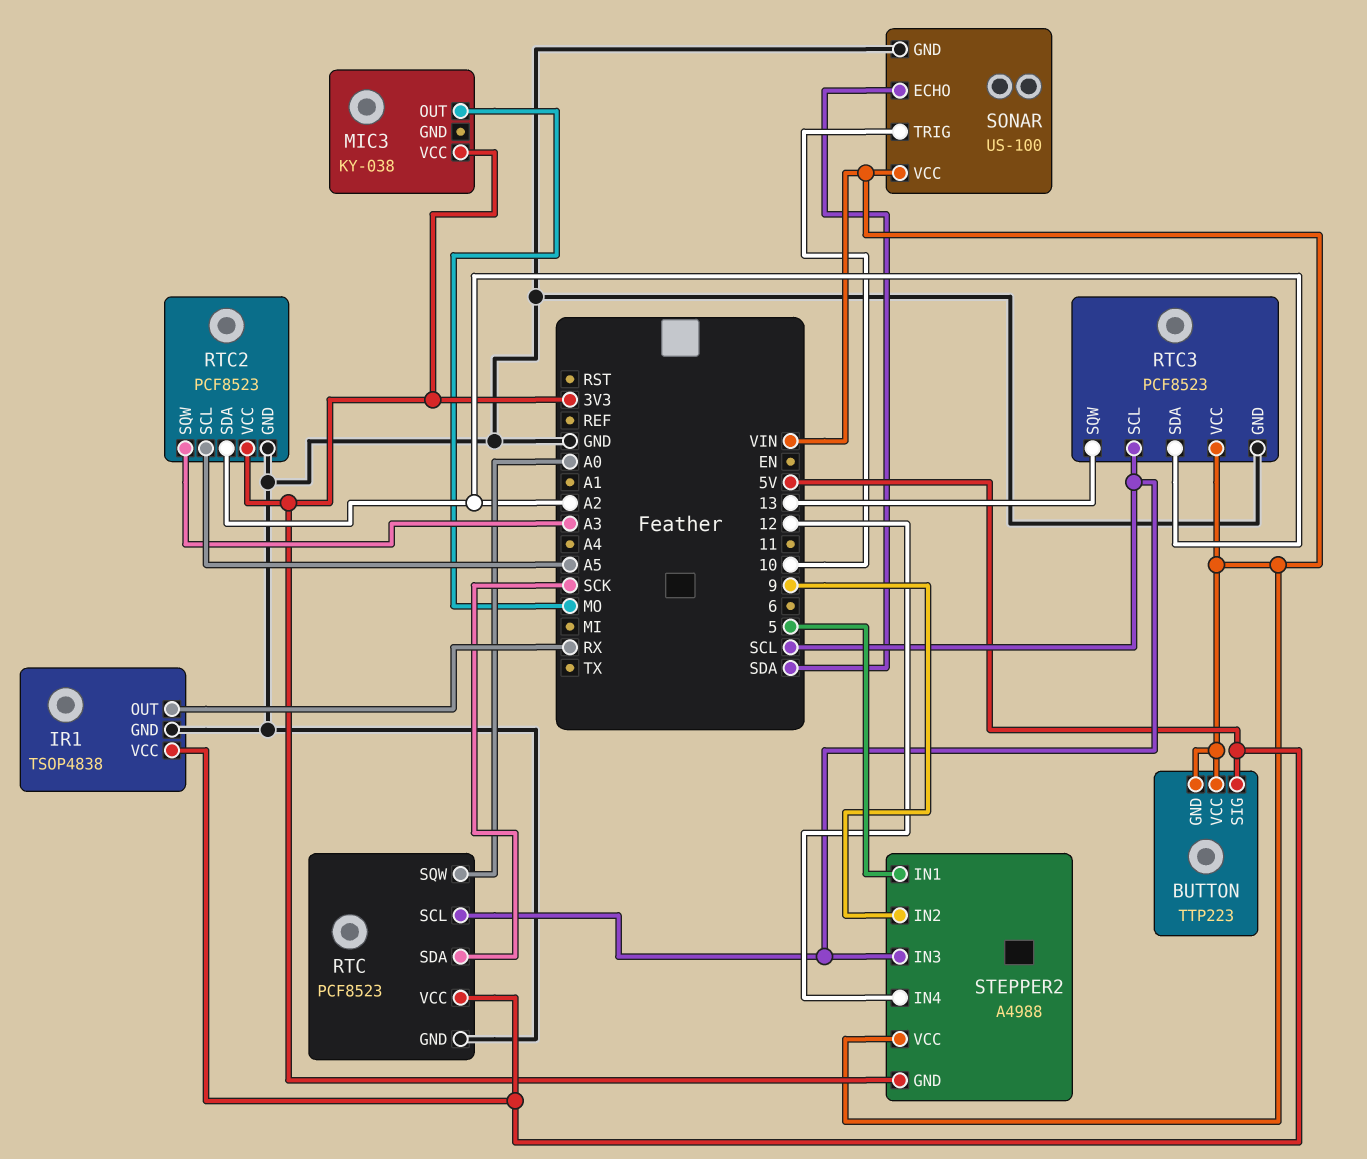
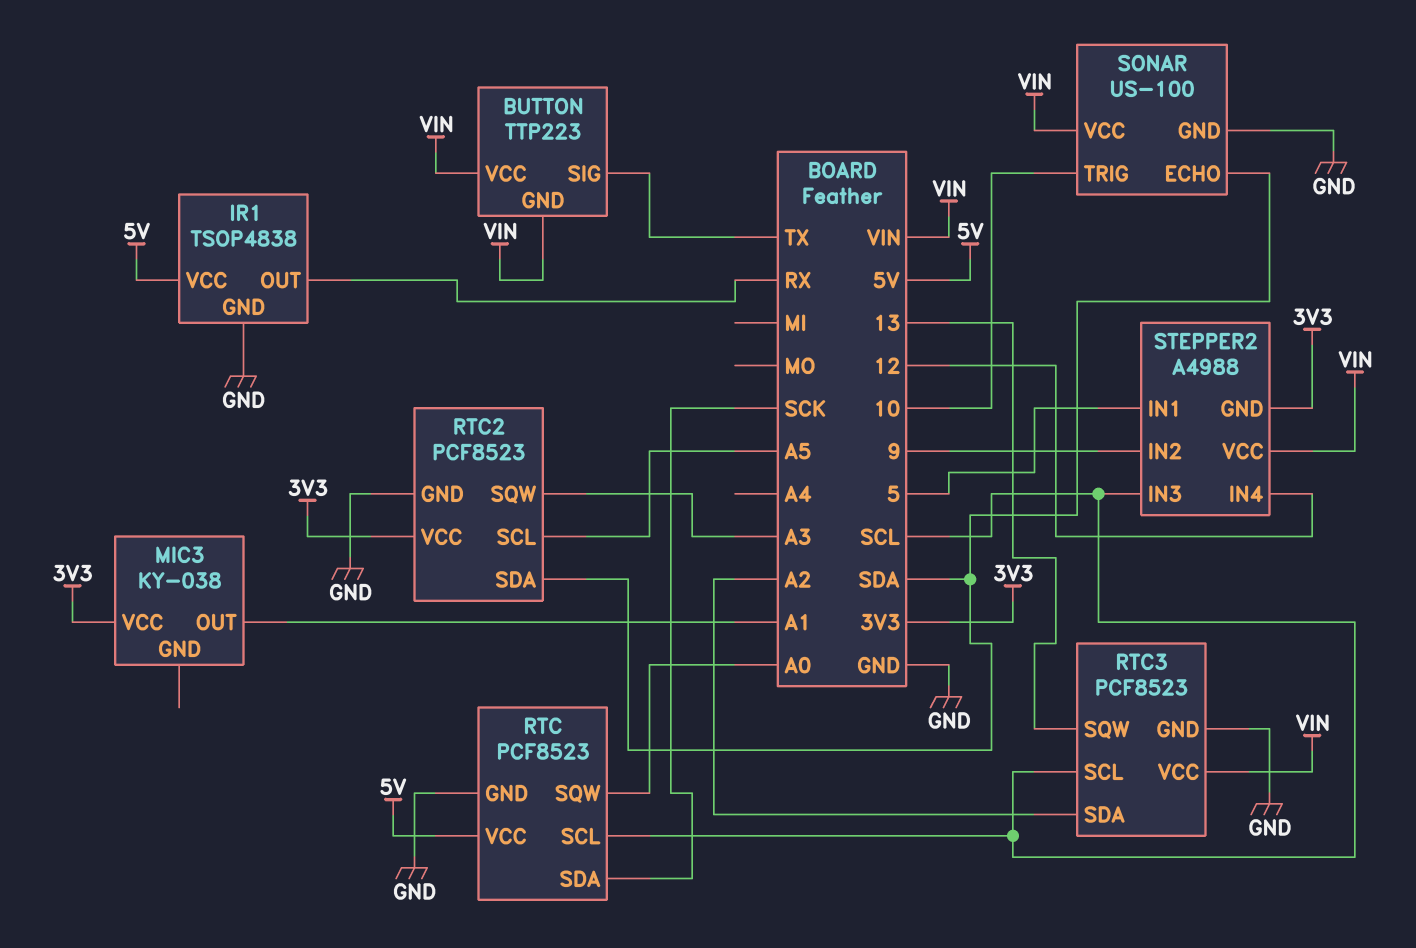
BUTTON pin SIG: 5V -> TX
MIC3 pin OUT: MO -> A1
RTC2 pin SDA: A2 -> SDA

